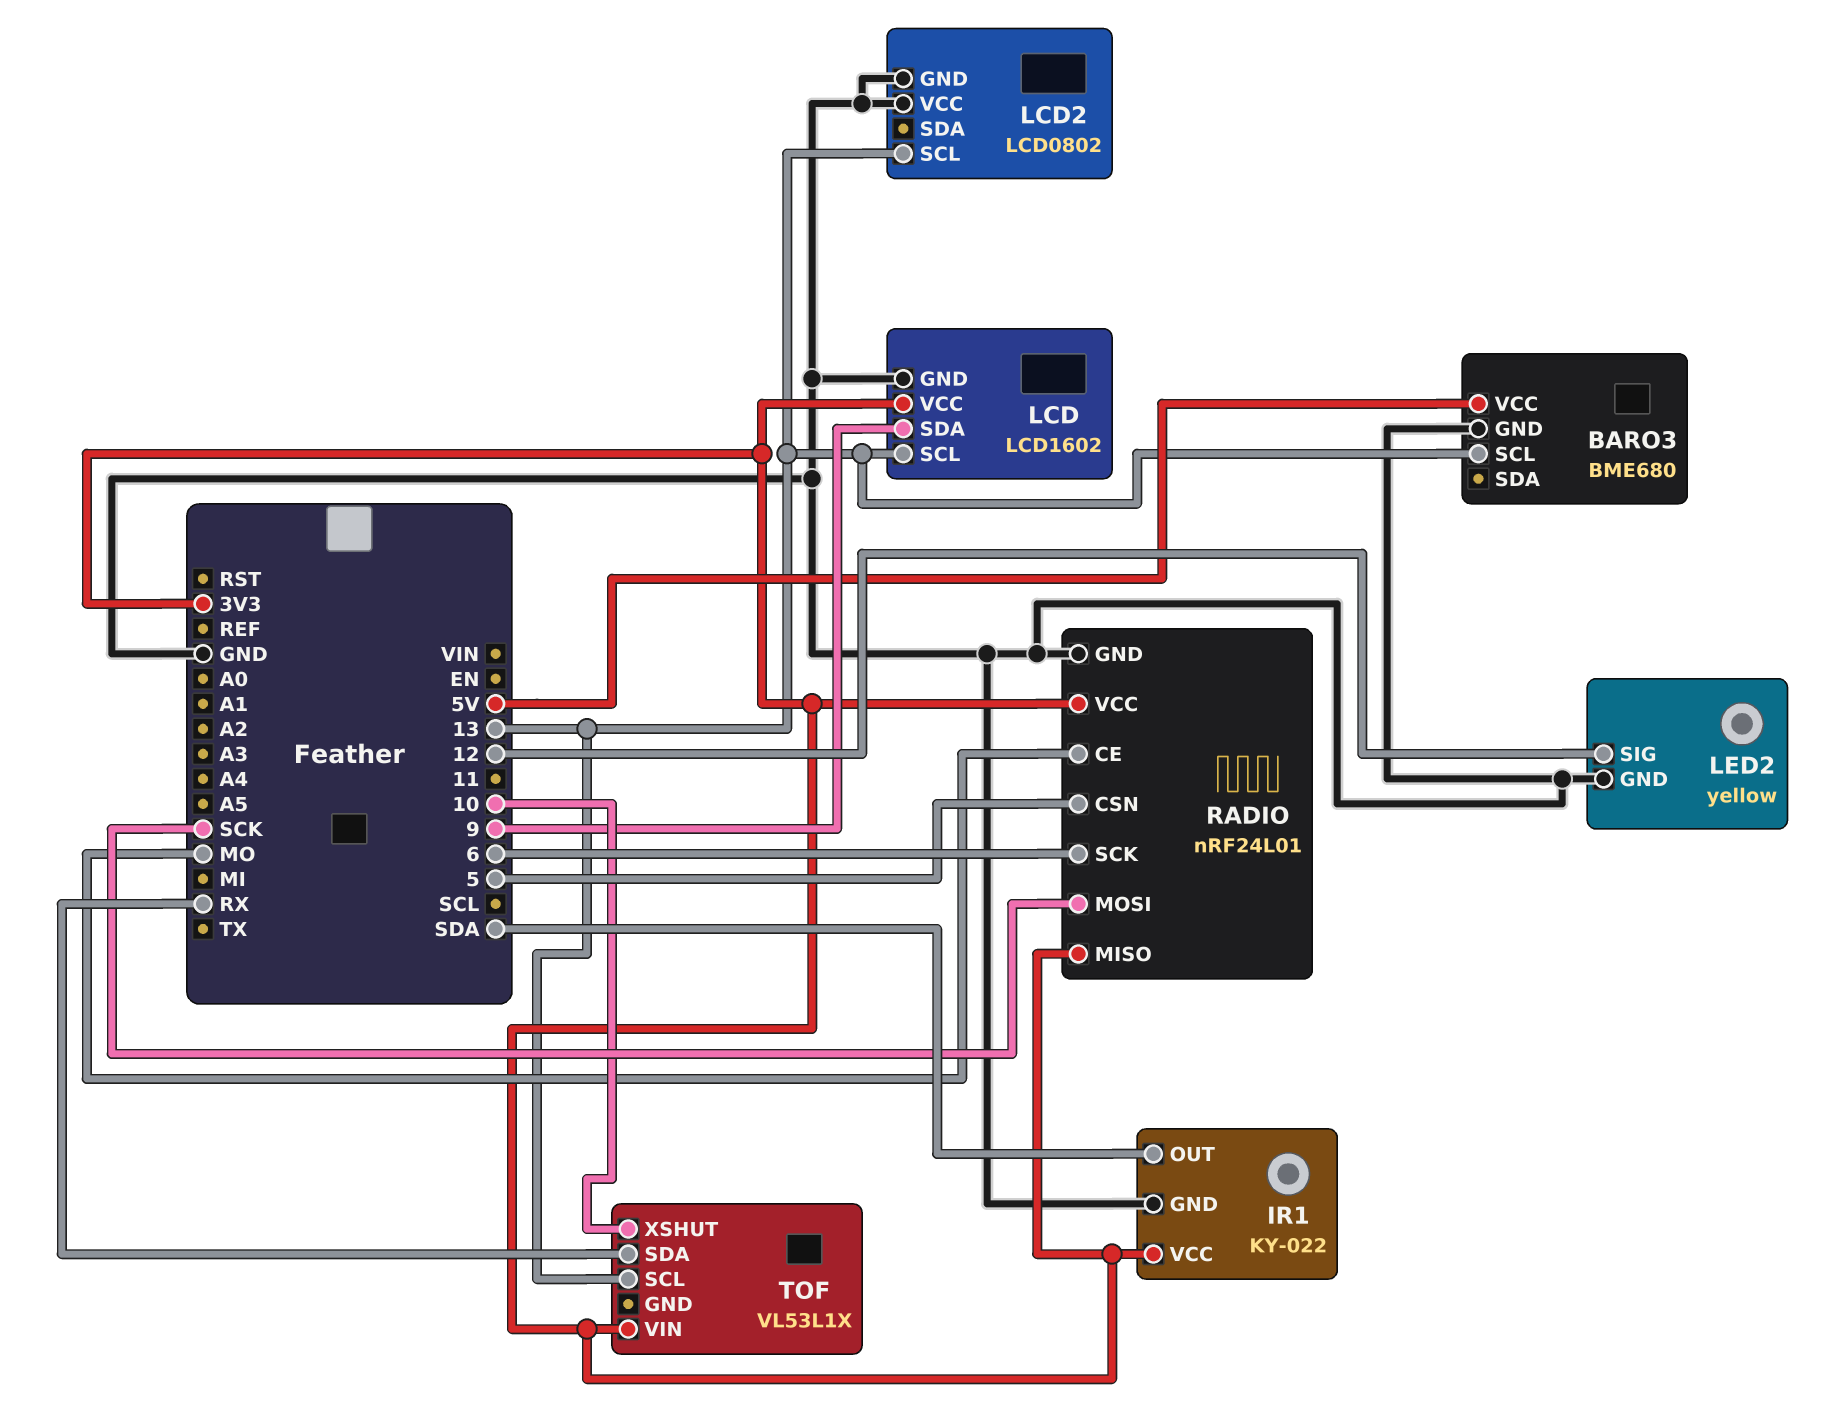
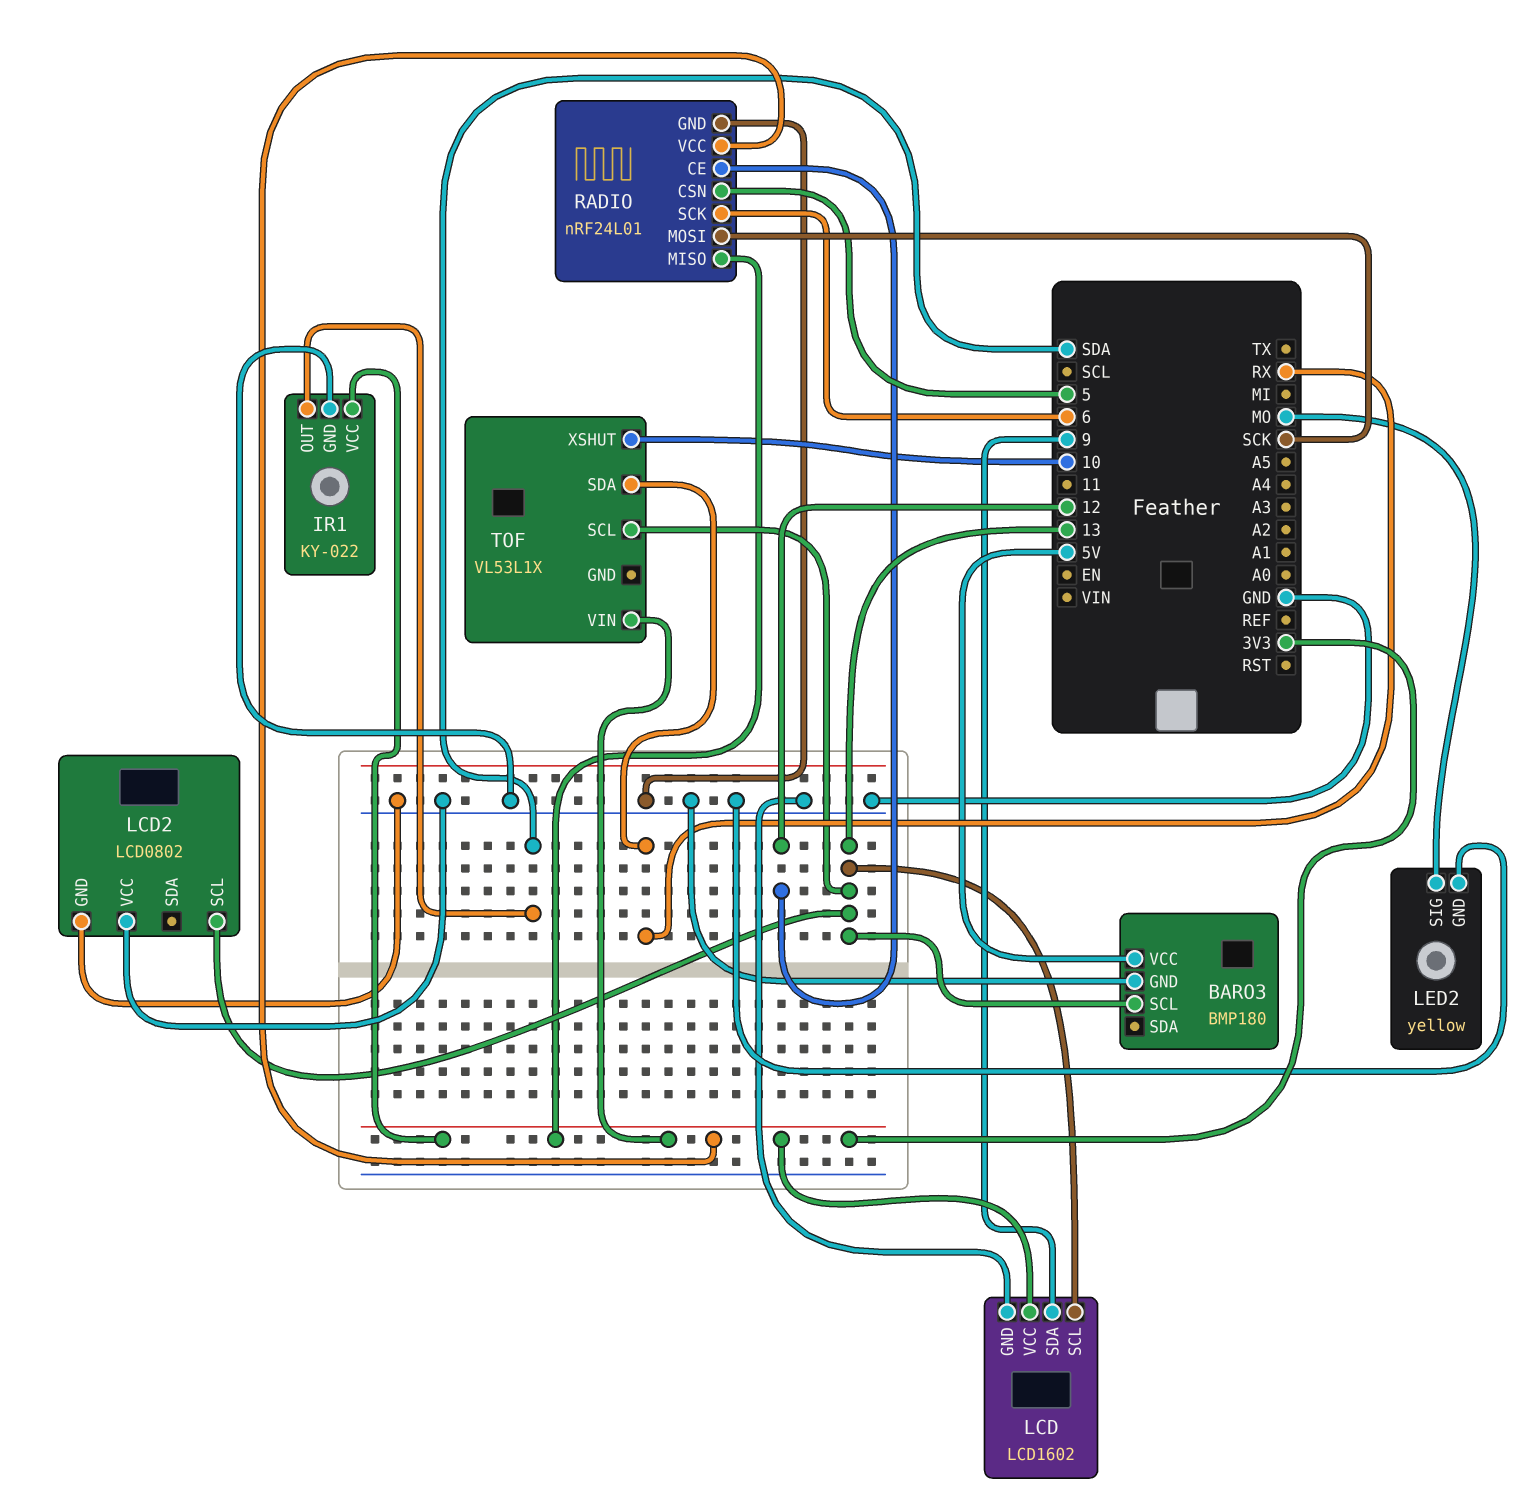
BARO3: BME680 -> BMP180
LED2 pin SIG: 12 -> MO
RADIO pin CE: MO -> 12

